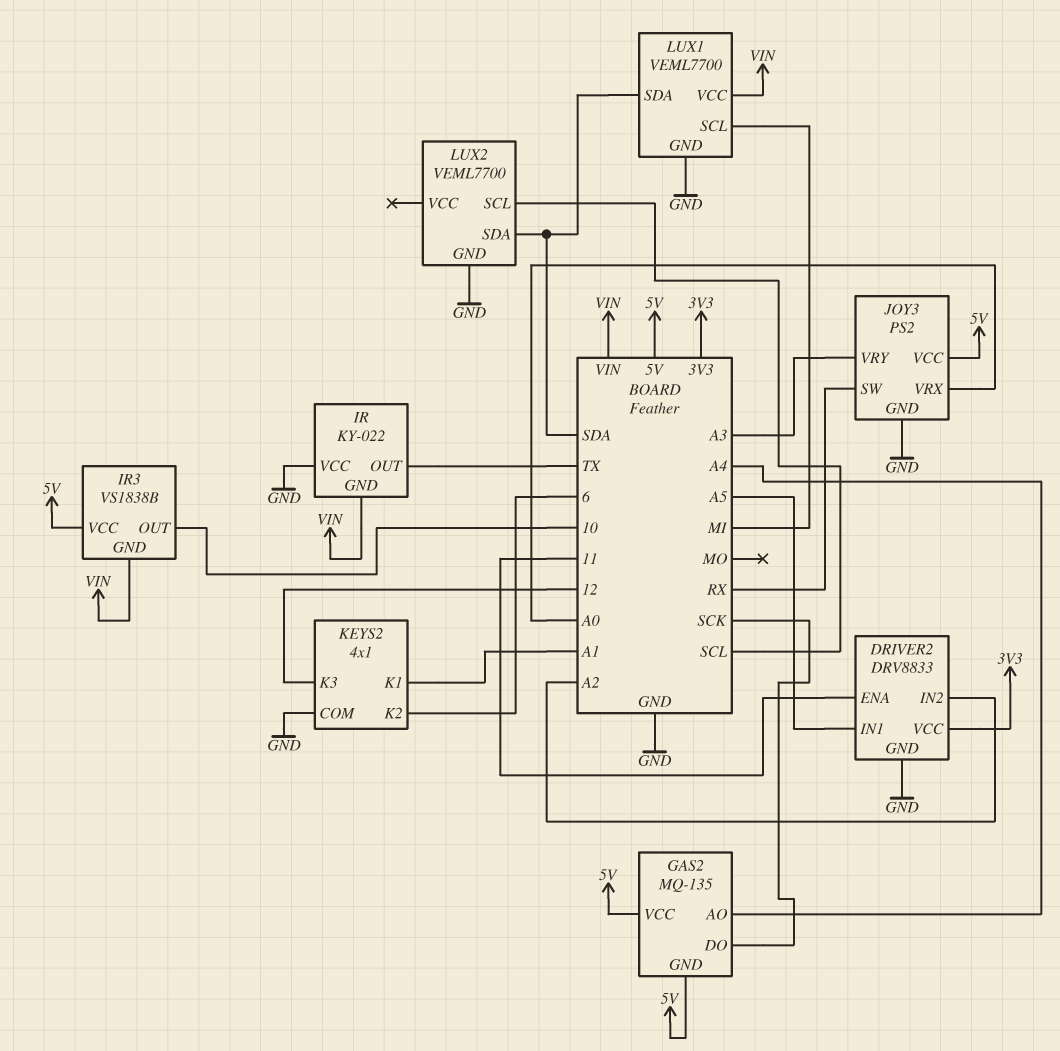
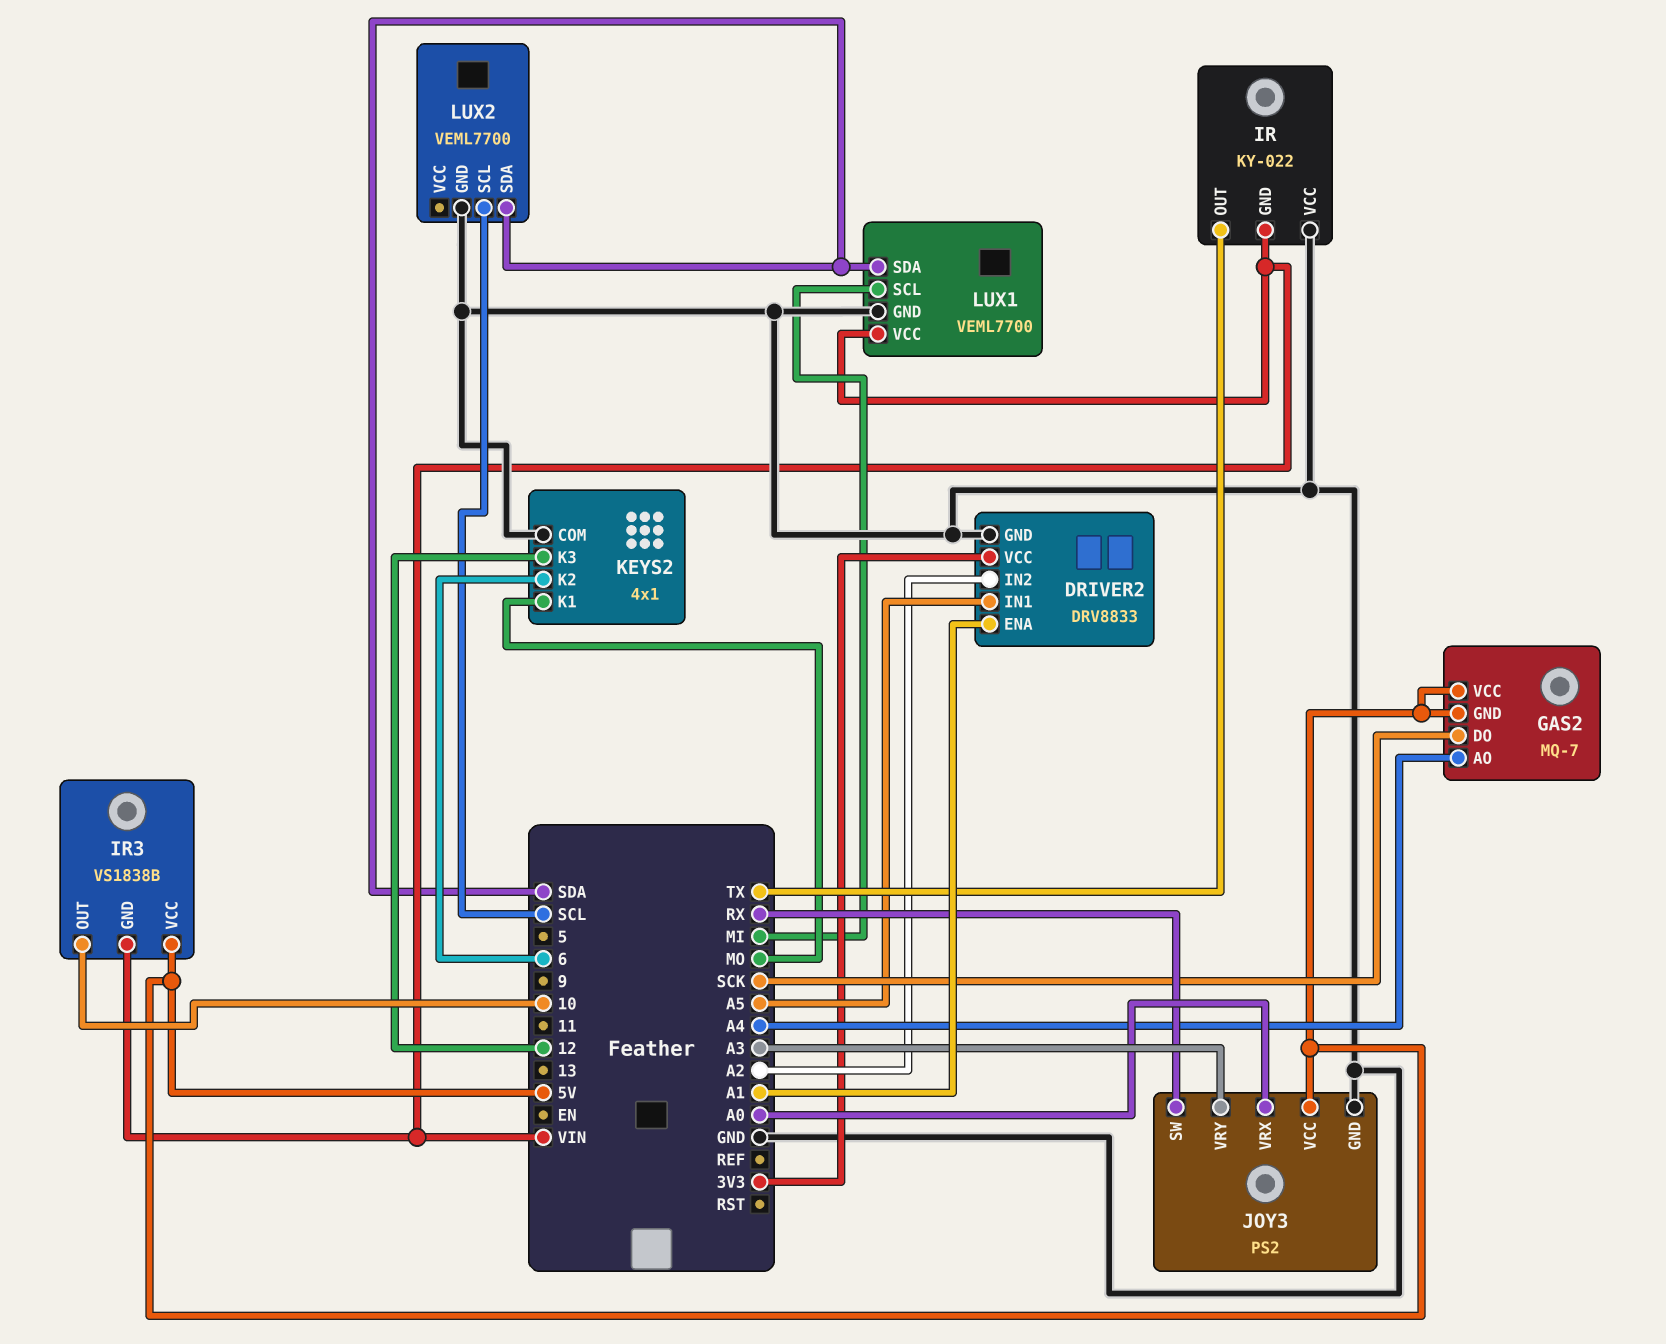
DRIVER2 pin ENA: 11 -> A1
GAS2: MQ-135 -> MQ-7
KEYS2 pin K1: A1 -> MO

